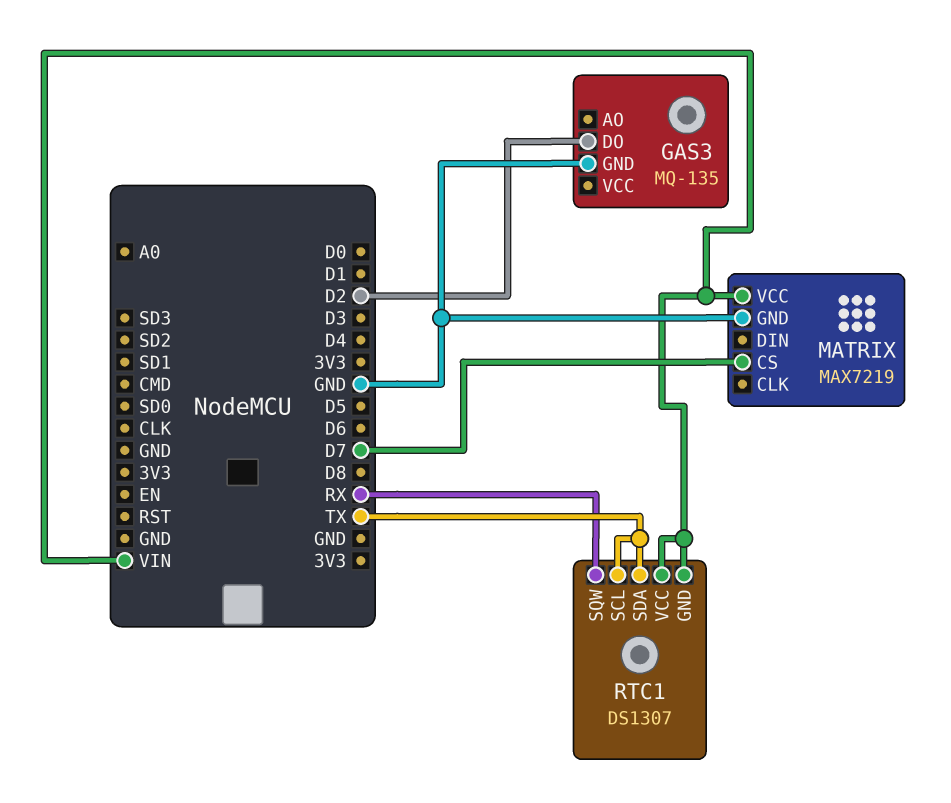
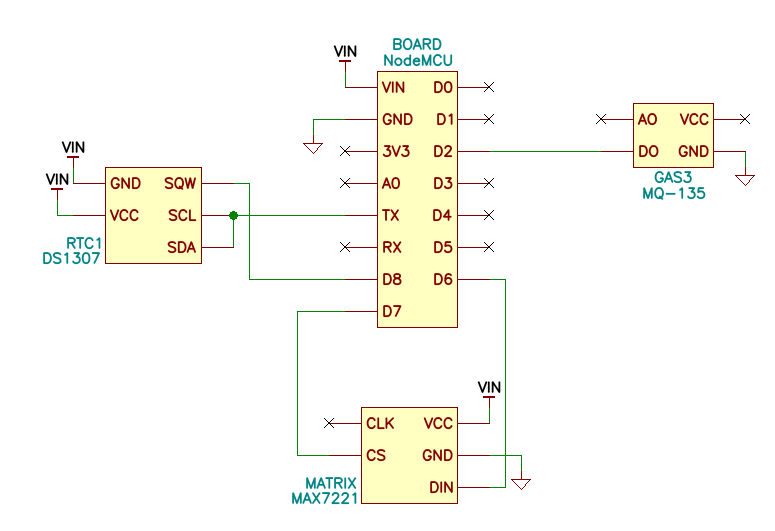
MATRIX: MAX7219 -> MAX7221
MATRIX pin DIN: none -> D6
RTC1 pin SQW: RX -> D8

